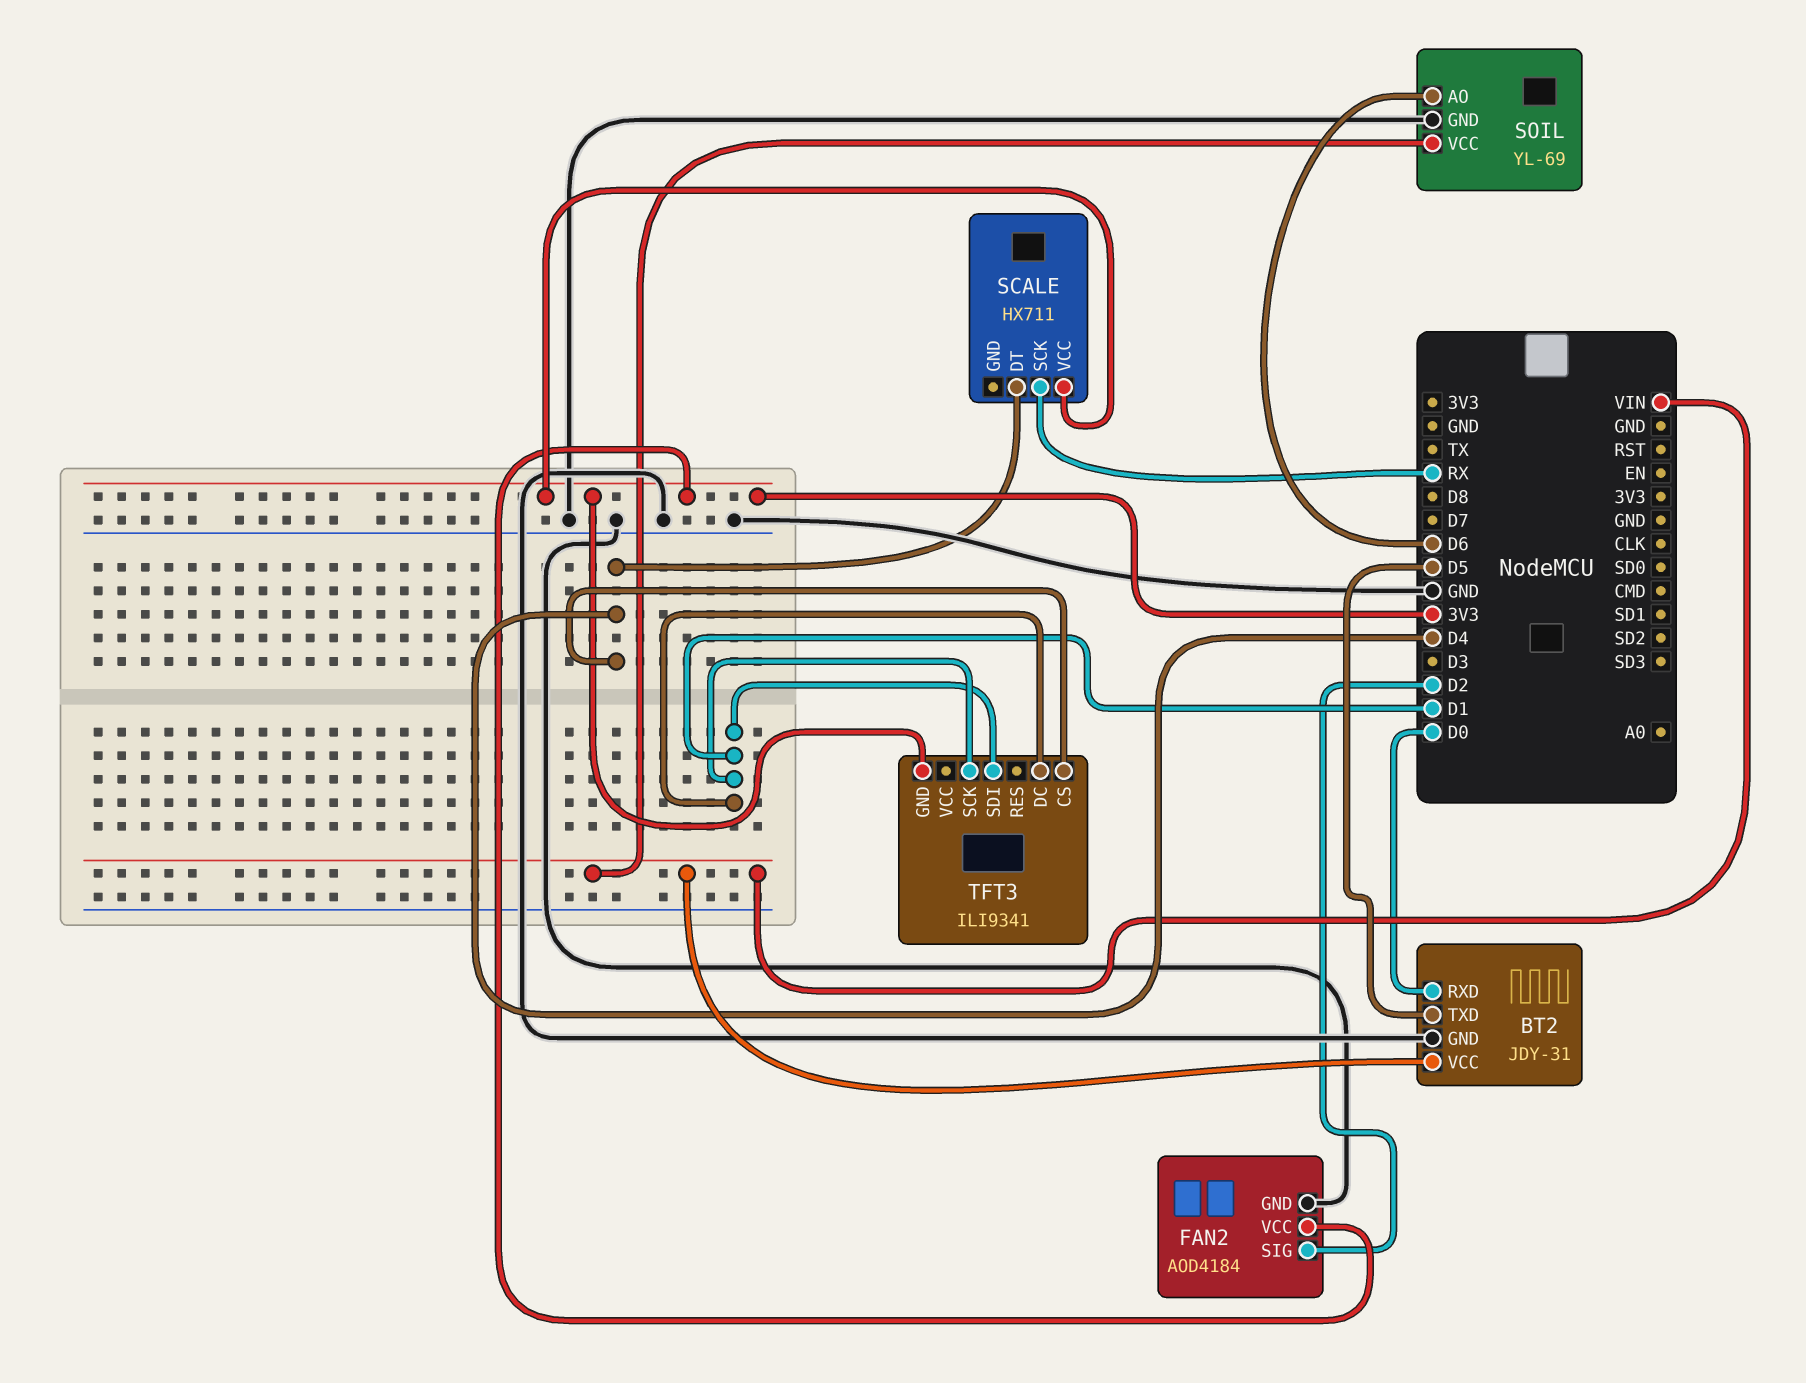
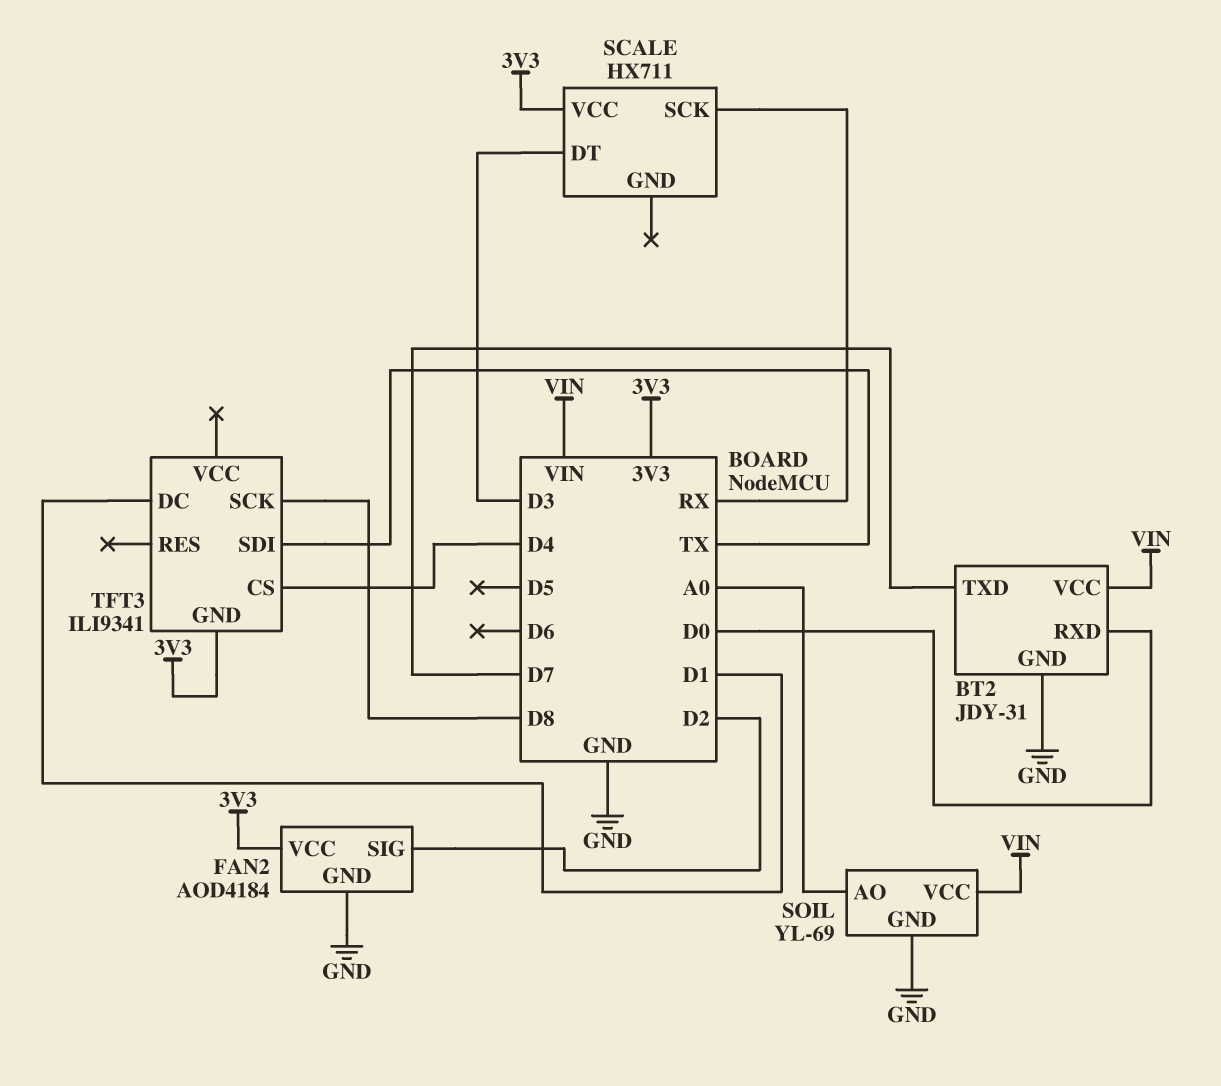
BT2 pin TXD: D5 -> D7
SCALE pin DT: D4 -> D3
SOIL pin AO: D6 -> A0
TFT3 pin SCK: D1 -> D8
TFT3 pin SDI: D1 -> TX

